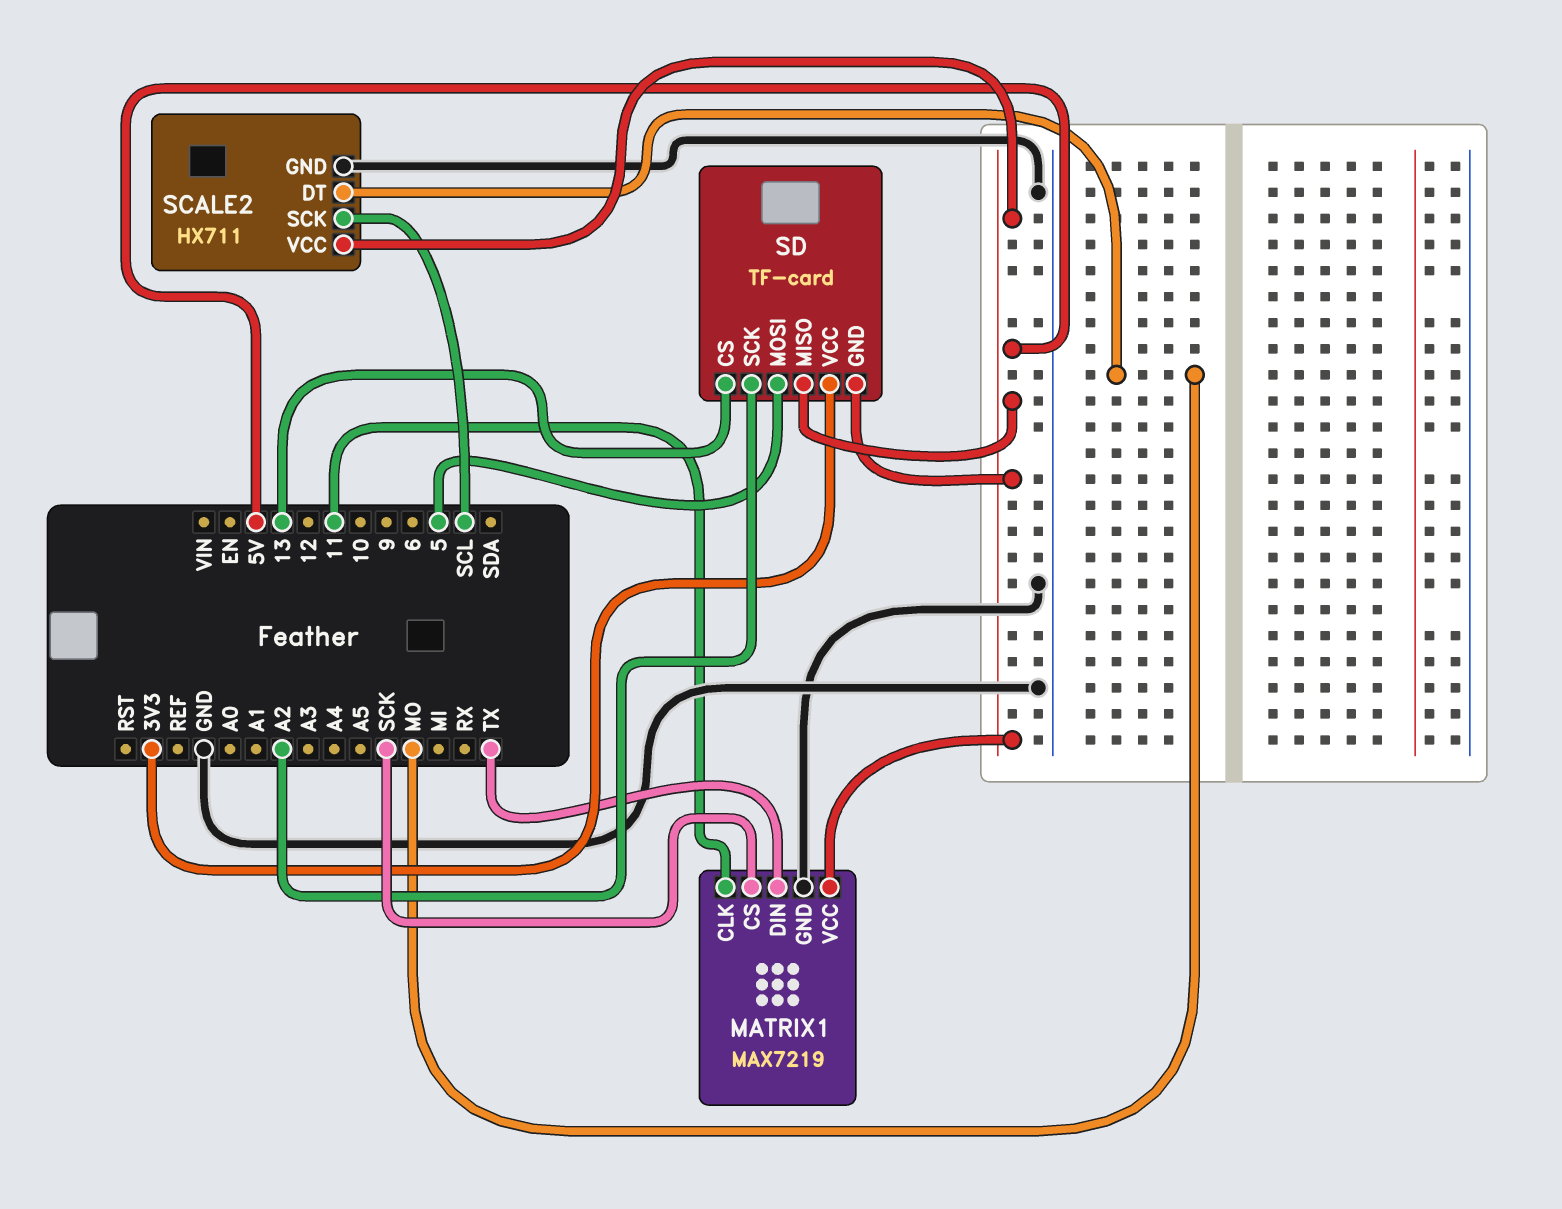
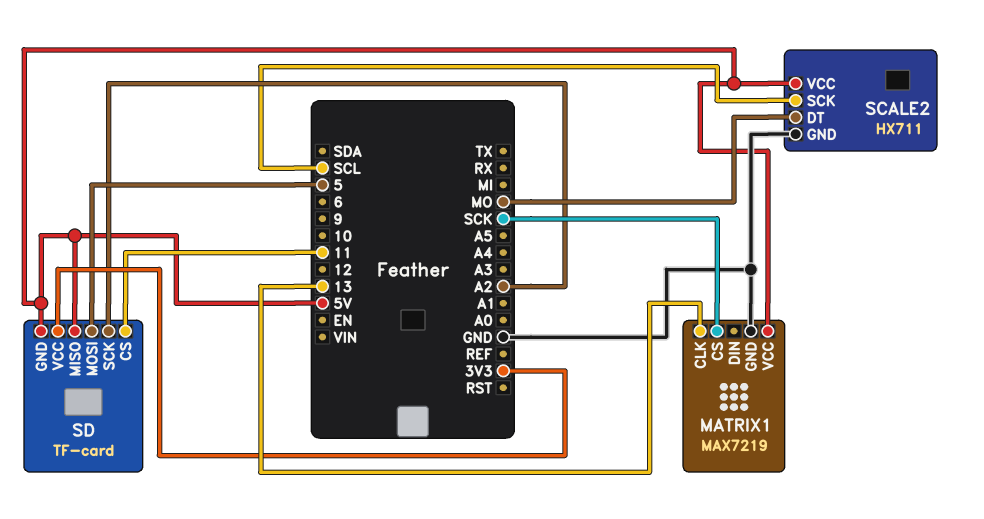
MATRIX1 pin CLK: 11 -> 13
MATRIX1 pin DIN: TX -> none
SD pin CS: 13 -> 11

